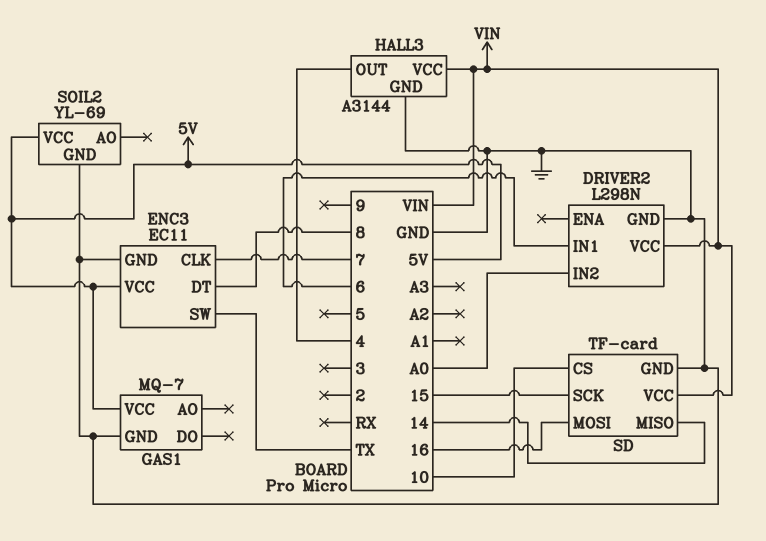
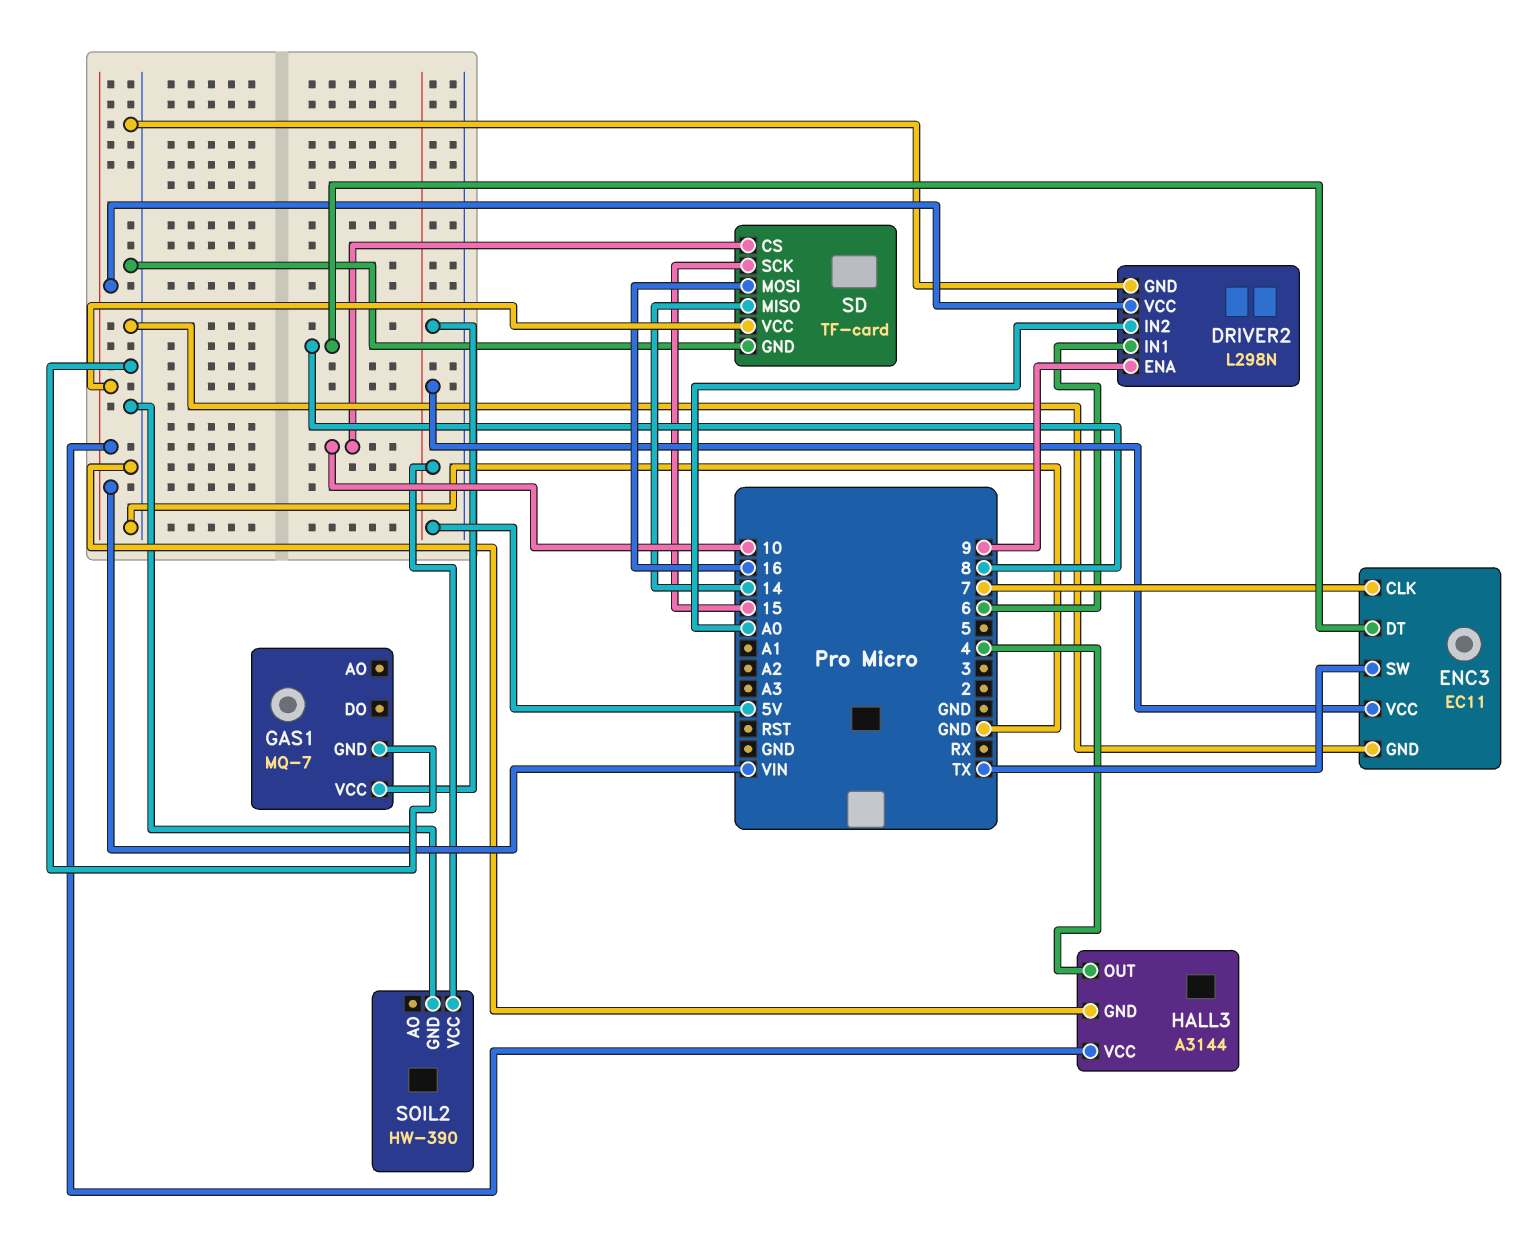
DRIVER2 pin ENA: none -> 9
SOIL2: YL-69 -> HW-390

